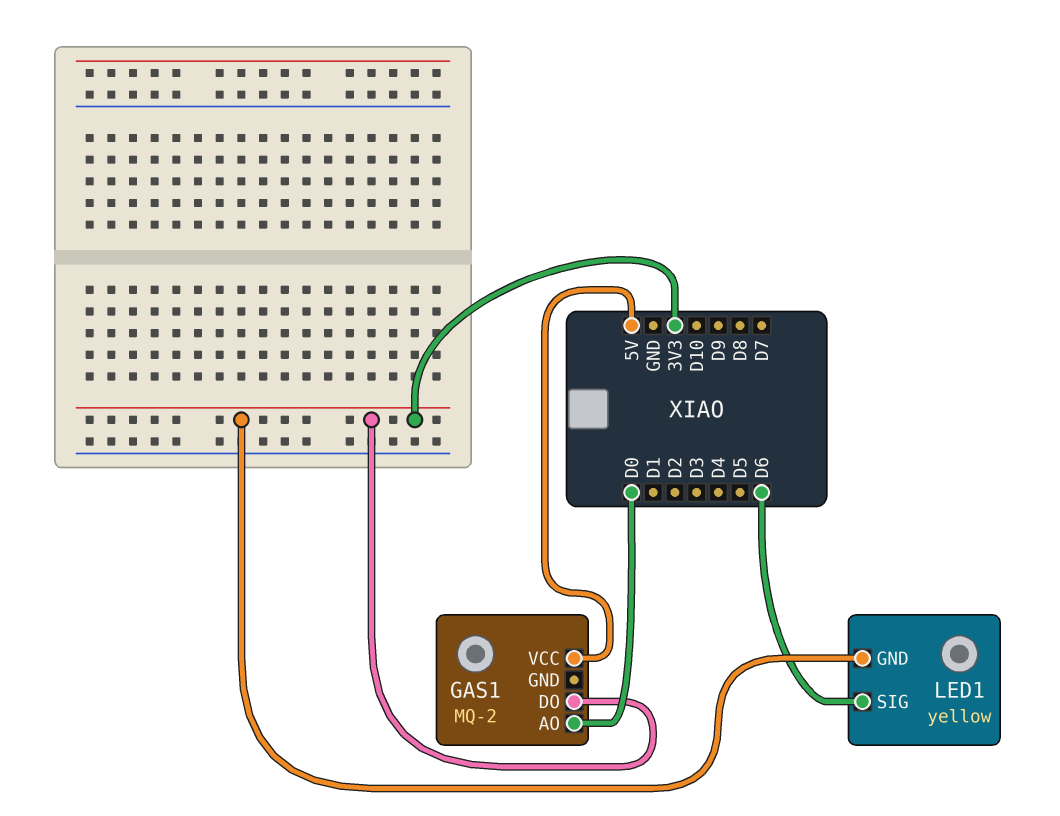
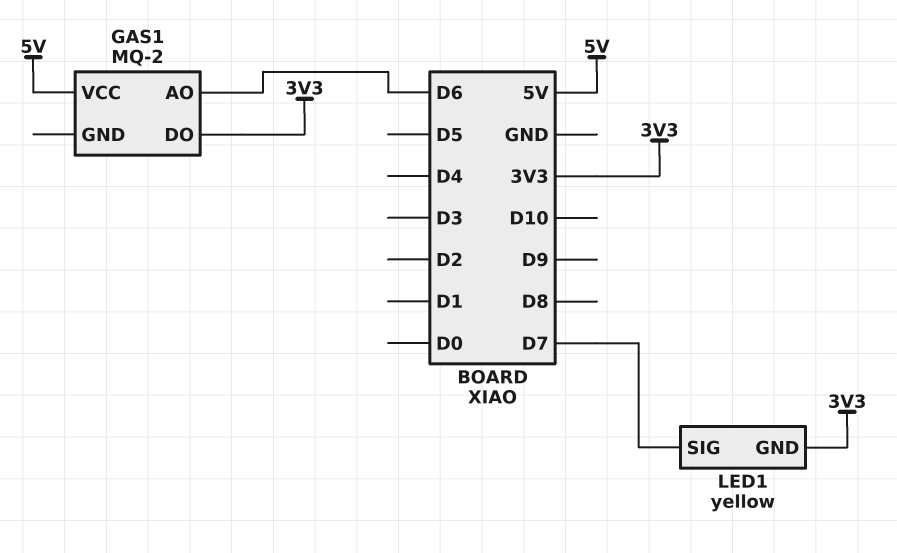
GAS1 pin AO: D0 -> D6
LED1 pin SIG: D6 -> D7

